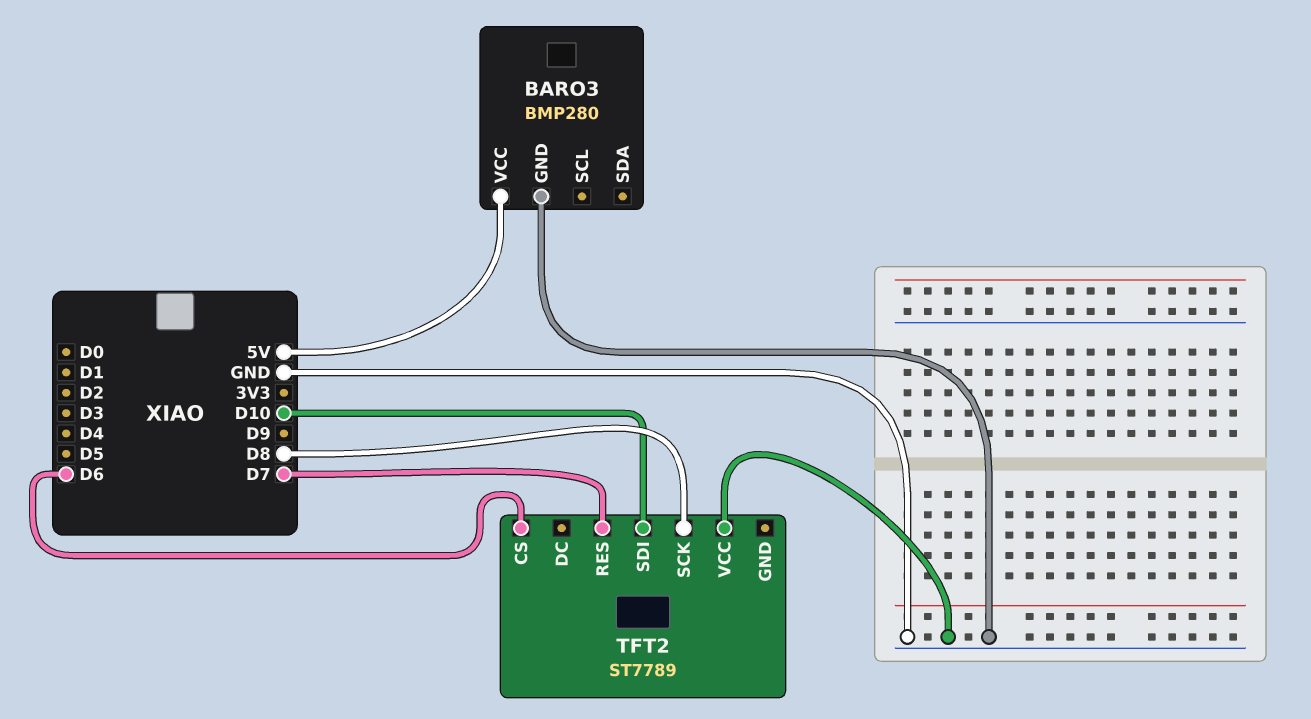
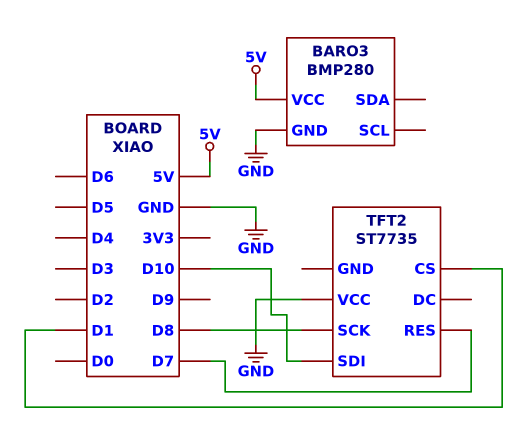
TFT2: ST7789 -> ST7735
TFT2 pin CS: D6 -> D1

